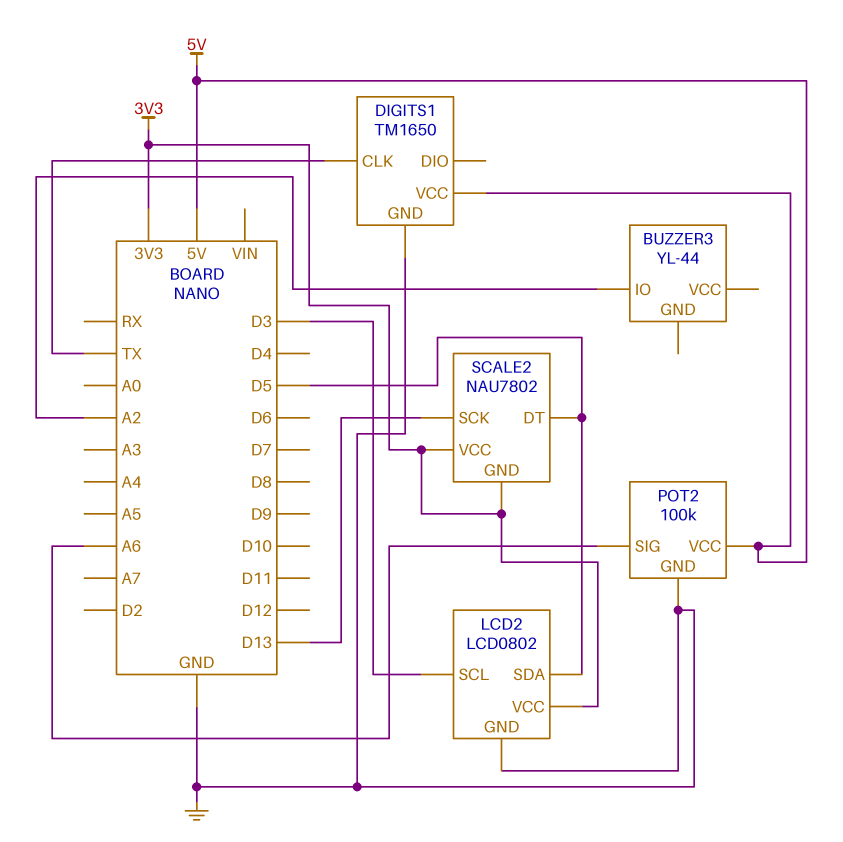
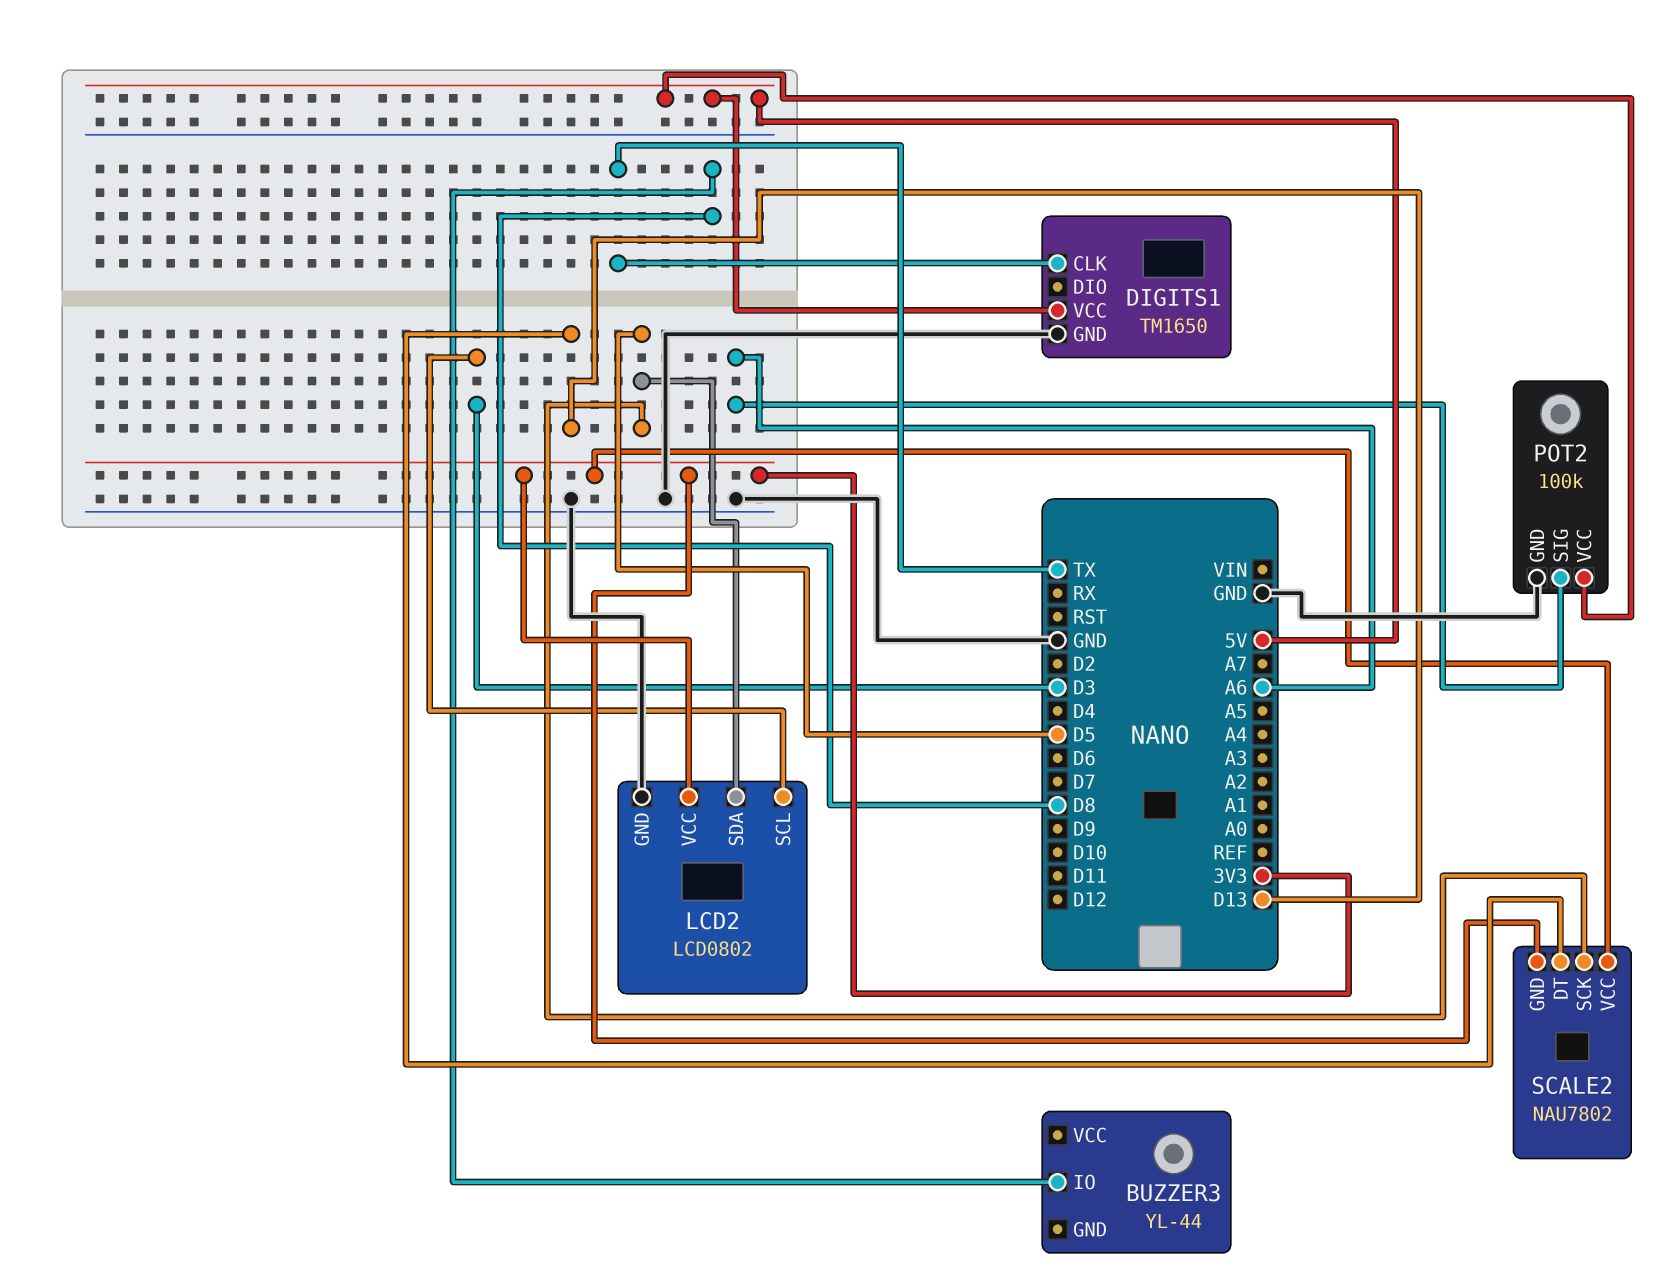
BUZZER3 pin IO: A2 -> D8
SCALE2 pin DT: D5 -> D13
SCALE2 pin SCK: D13 -> D5

